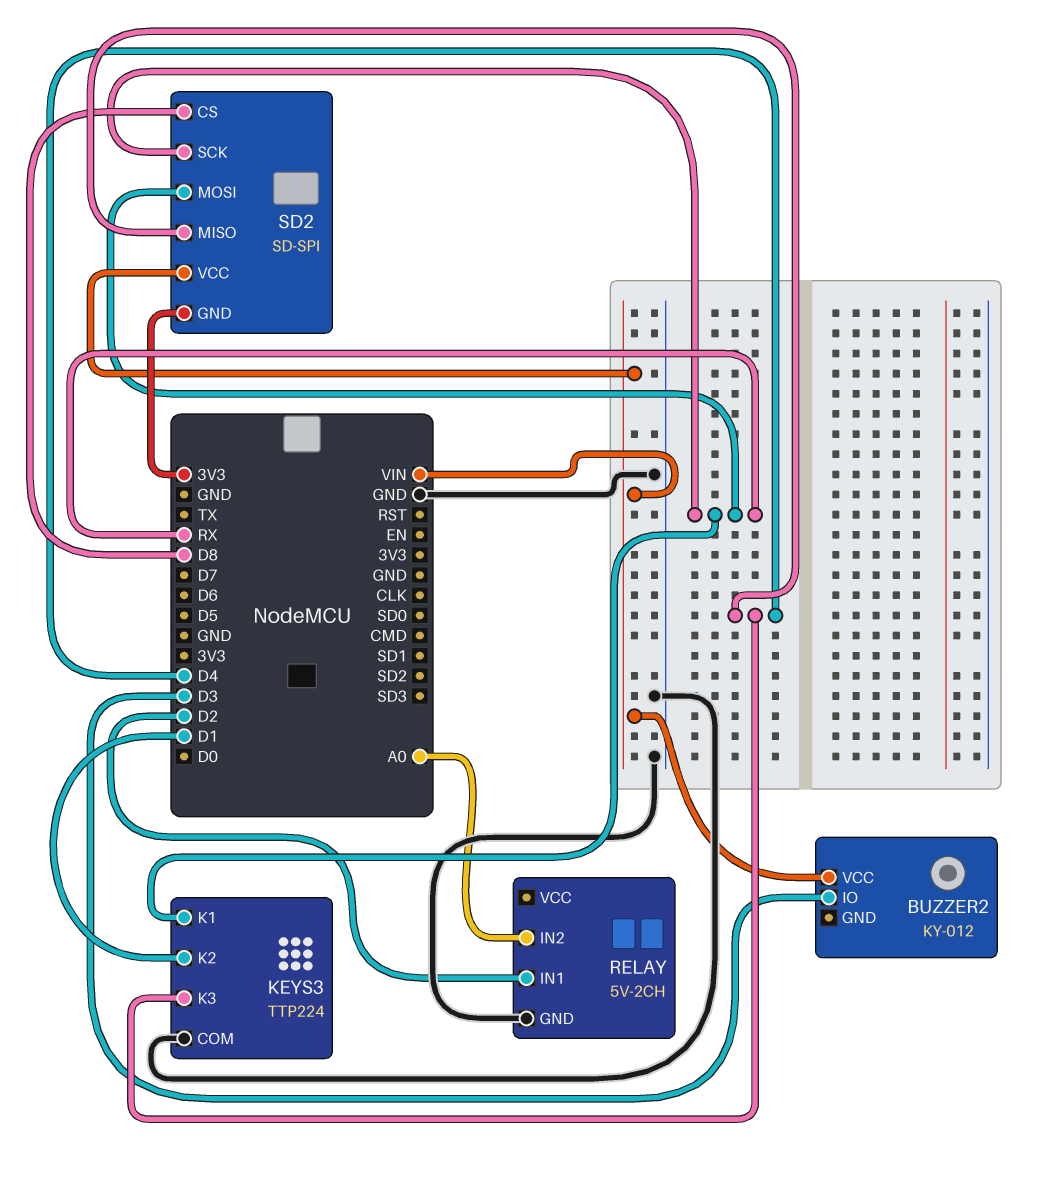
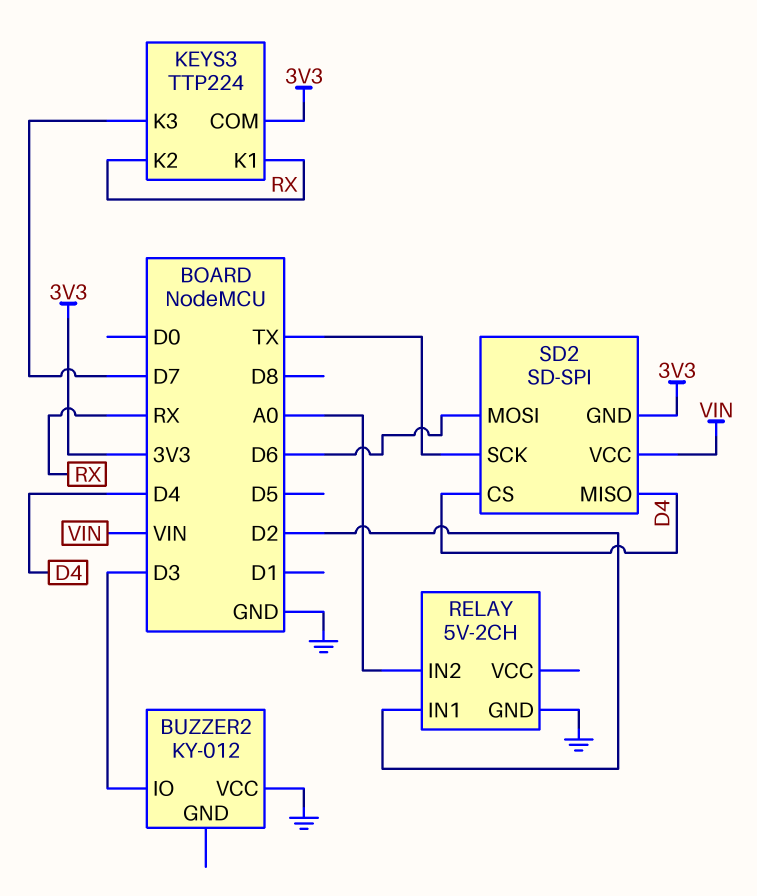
BUZZER2 pin VCC: VIN -> GND
KEYS3 pin COM: GND -> 3V3
KEYS3 pin K2: D1 -> RX
KEYS3 pin K3: D4 -> D7
SD2 pin CS: D8 -> D4
SD2 pin MOSI: RX -> D6
SD2 pin SCK: RX -> TX

